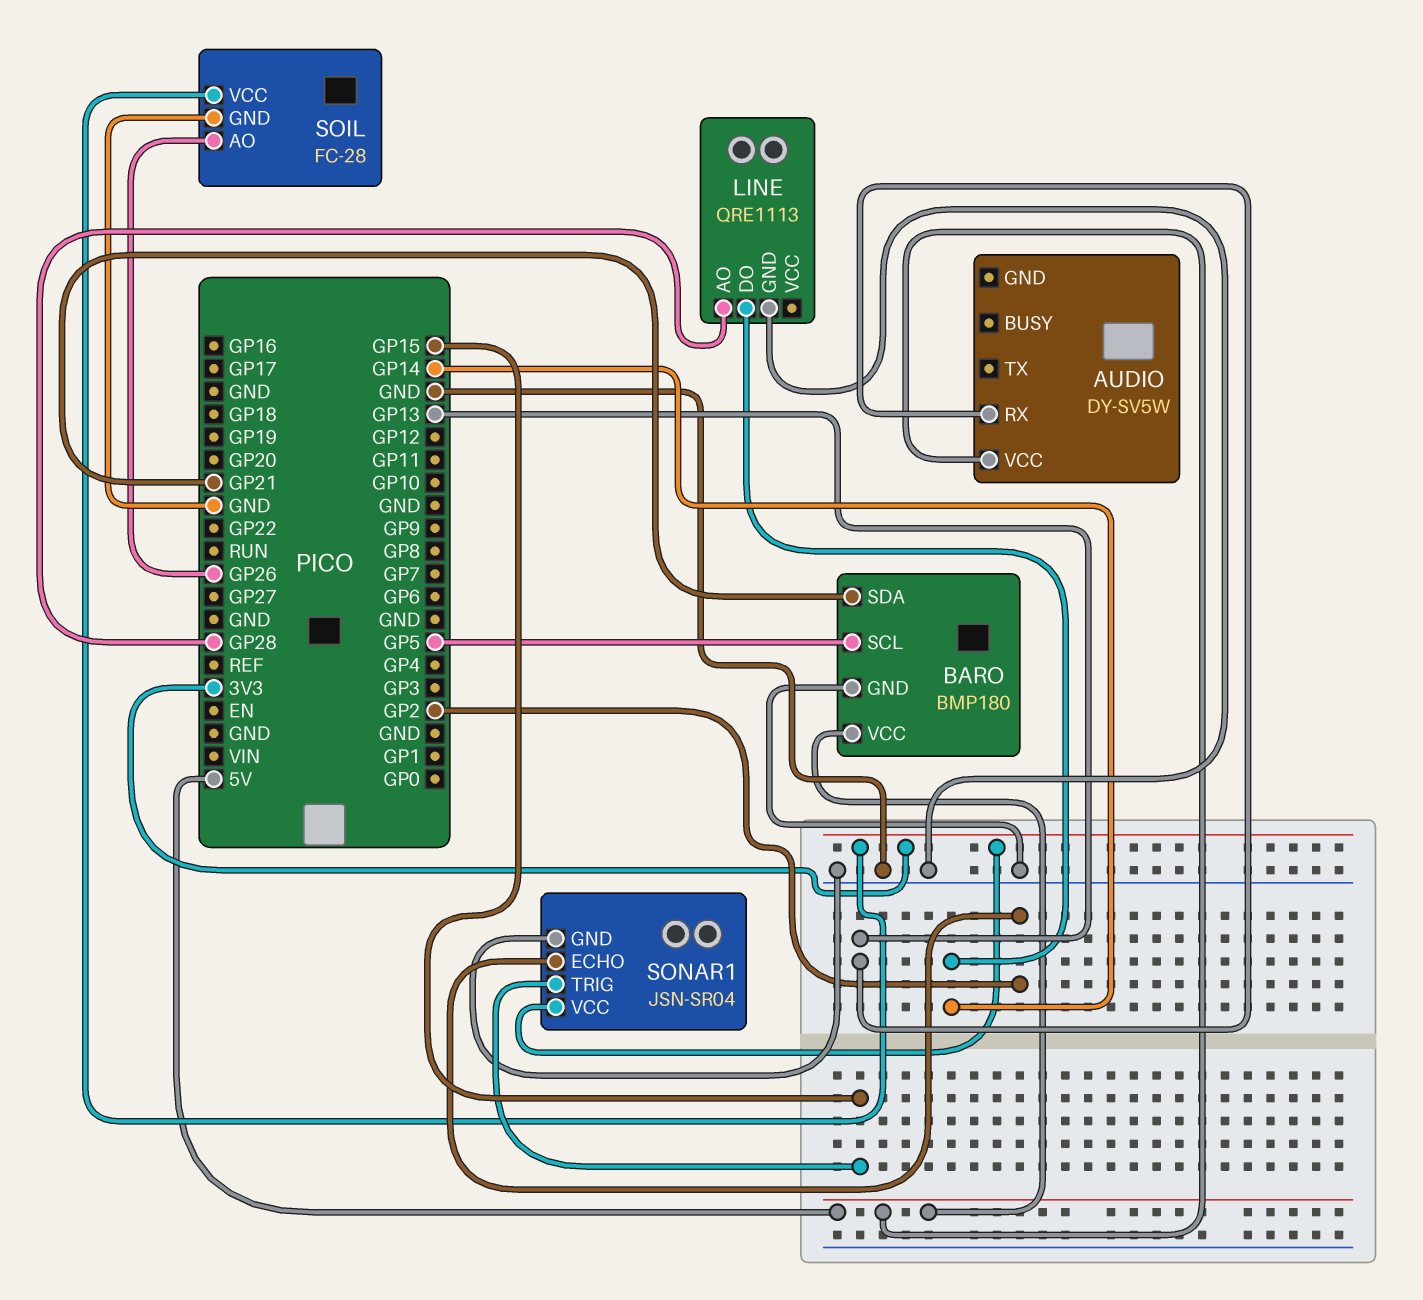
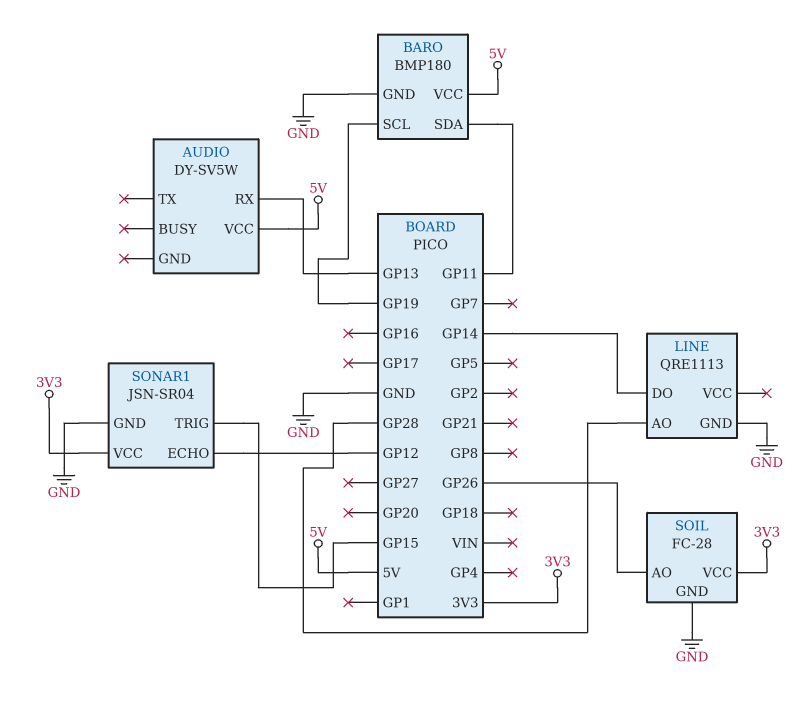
BARO pin SCL: GP5 -> GP19
BARO pin SDA: GP21 -> GP11
SONAR1 pin ECHO: GP2 -> GP12

